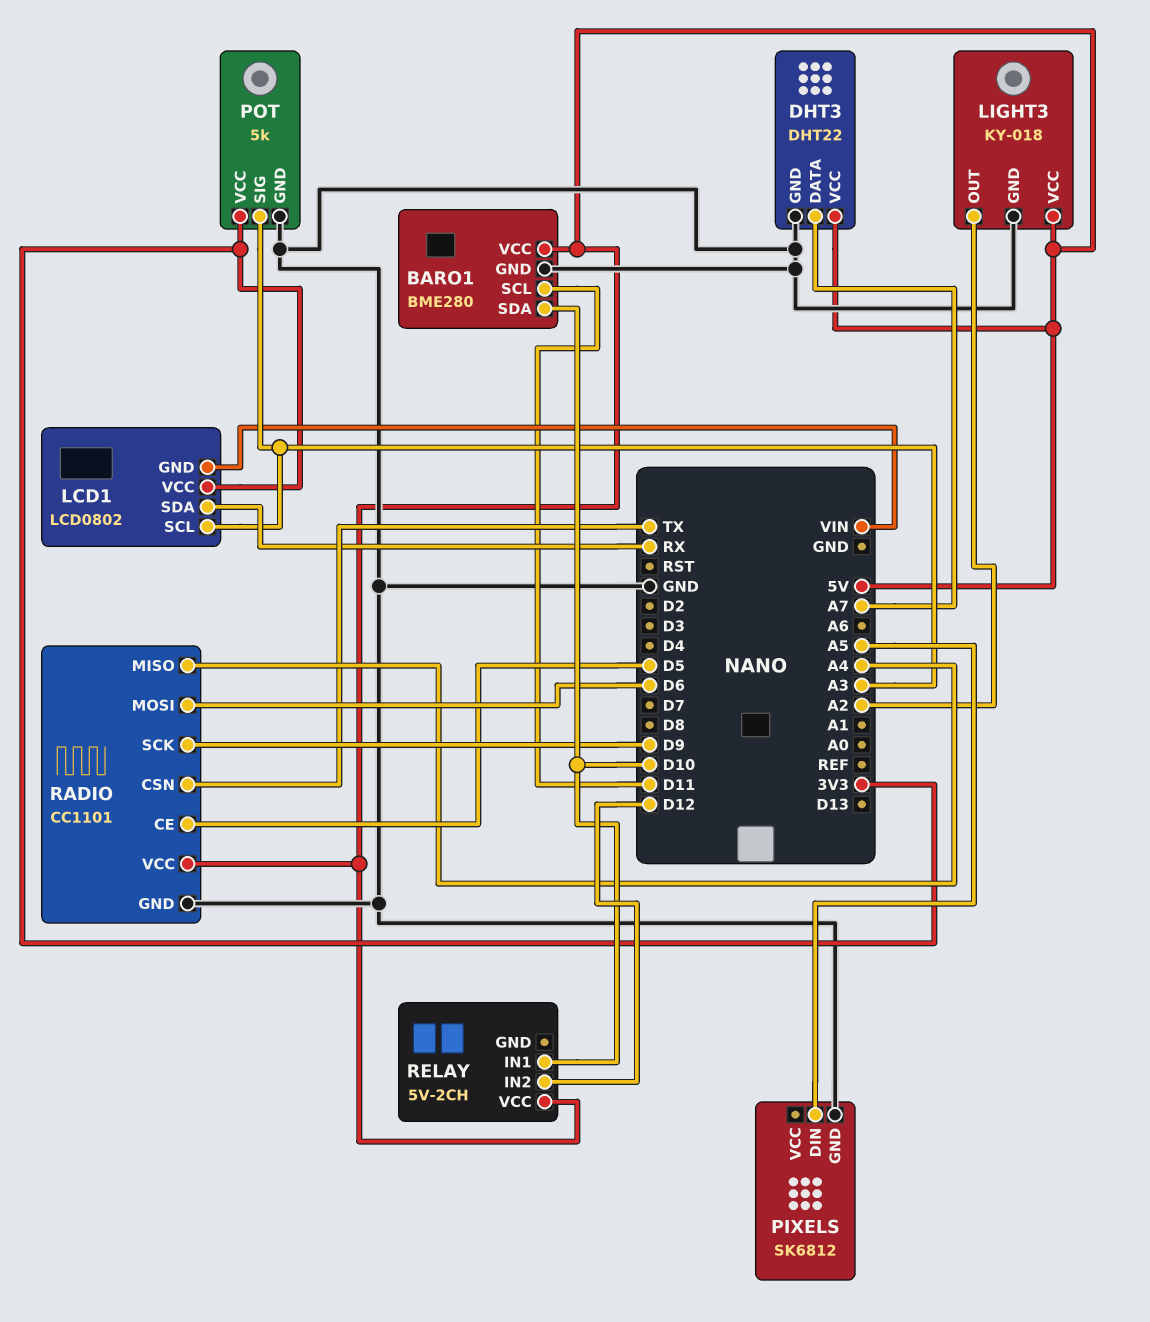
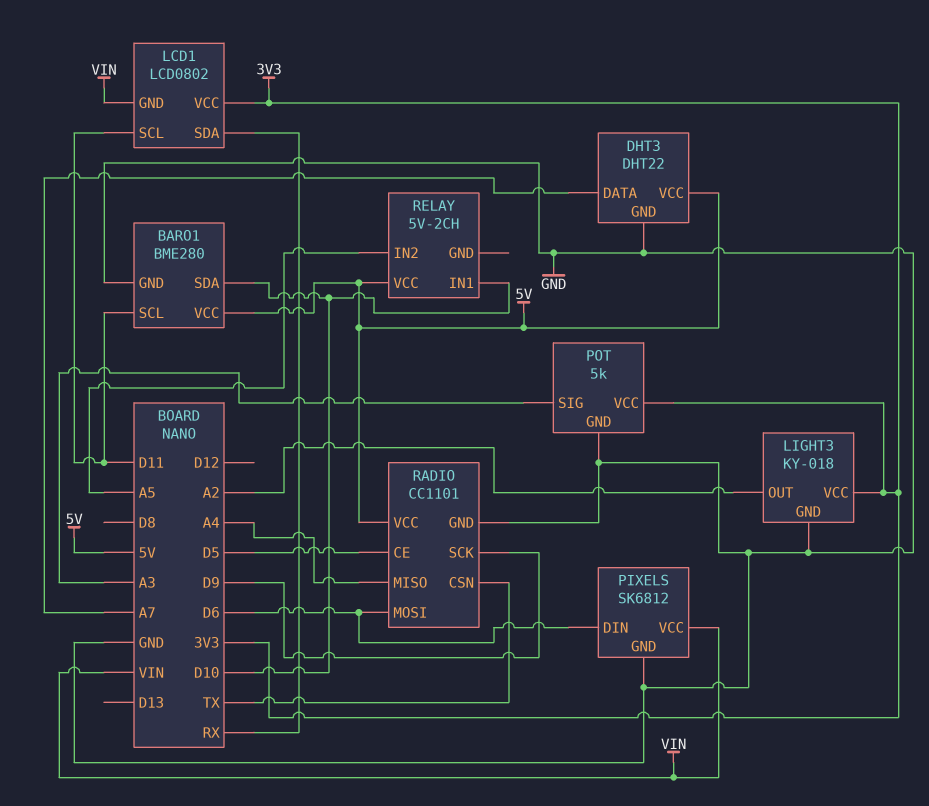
LCD1 pin SCL: A3 -> D11
LIGHT3 pin VCC: 5V -> 3V3
PIXELS pin DIN: A5 -> D6
PIXELS pin VCC: none -> VIN
RELAY pin IN2: D12 -> A5

